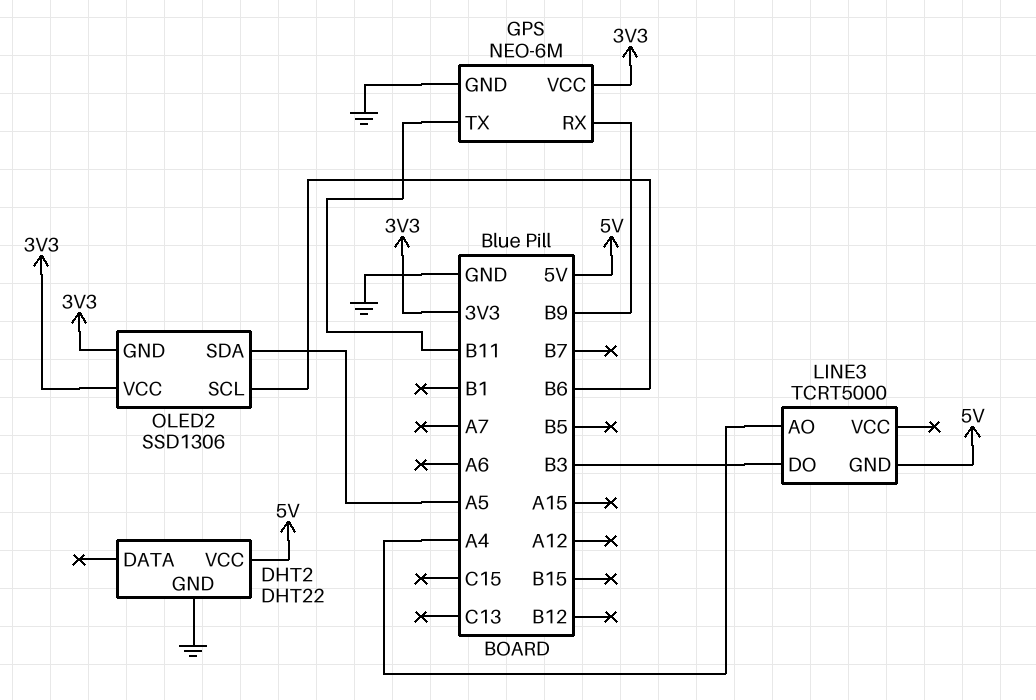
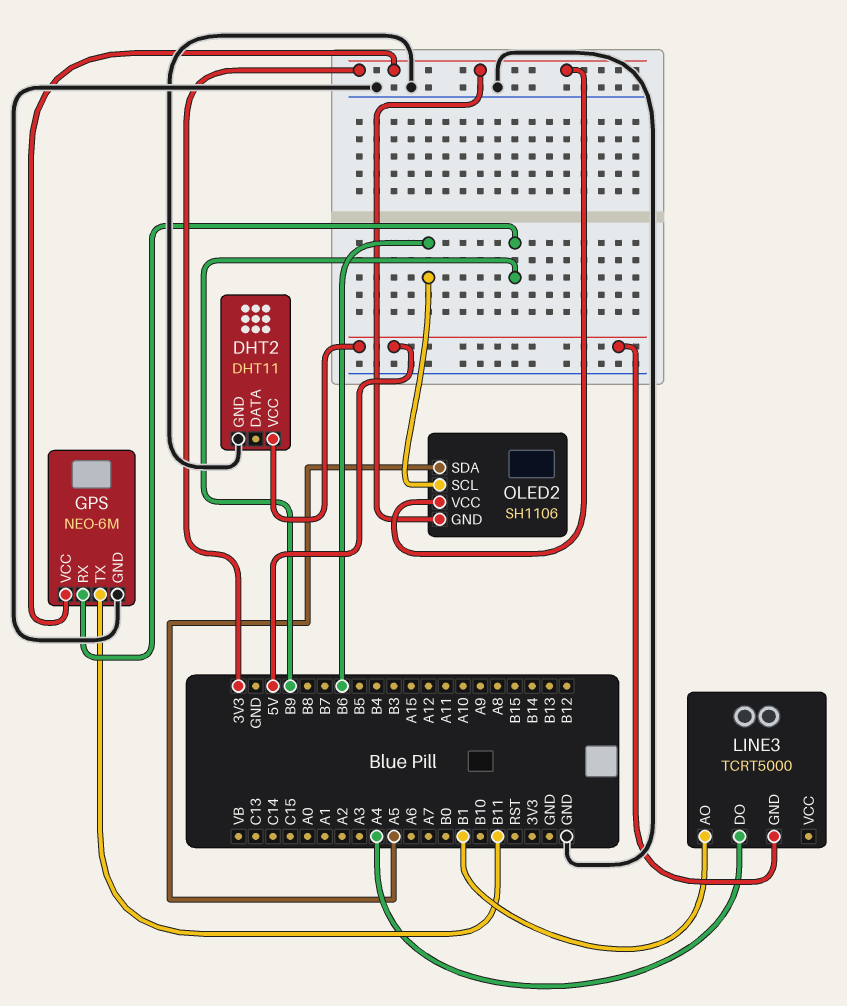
DHT2: DHT22 -> DHT11
LINE3 pin AO: A4 -> B1
LINE3 pin DO: B3 -> A4
OLED2: SSD1306 -> SH1106

